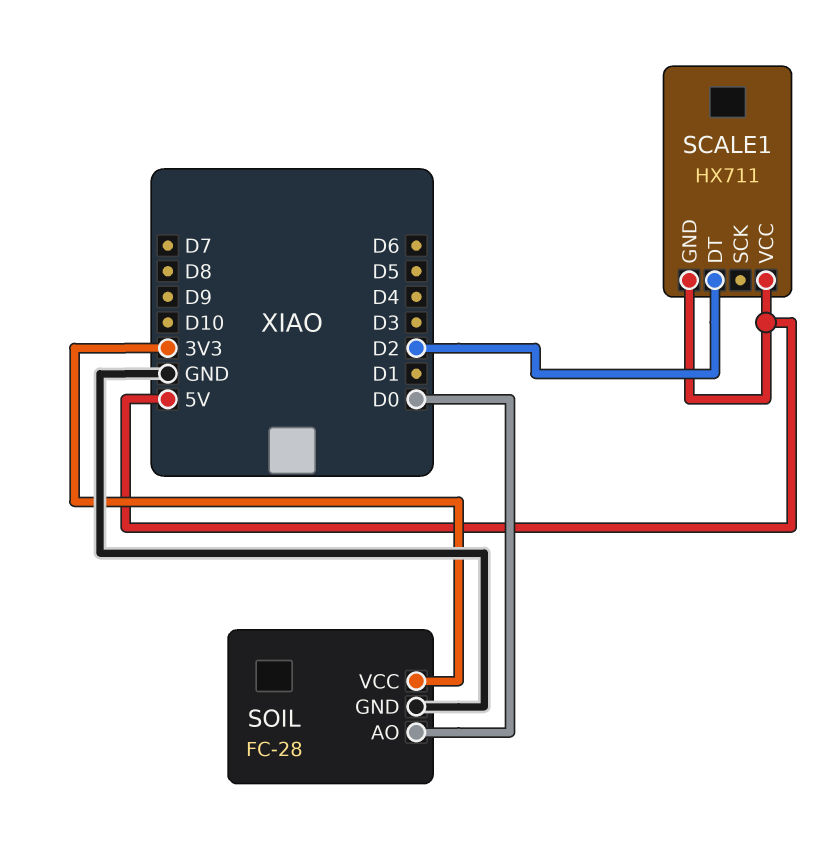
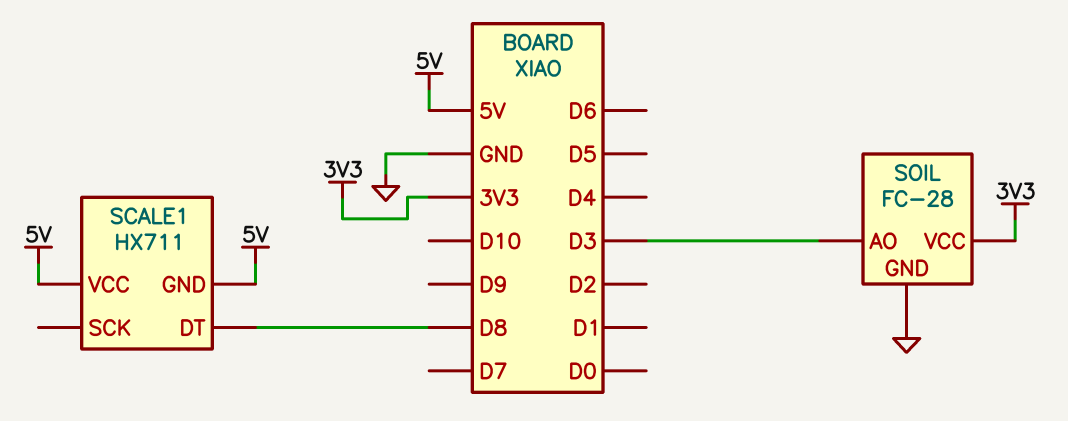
SCALE1 pin DT: D2 -> D8
SOIL pin AO: D0 -> D3

